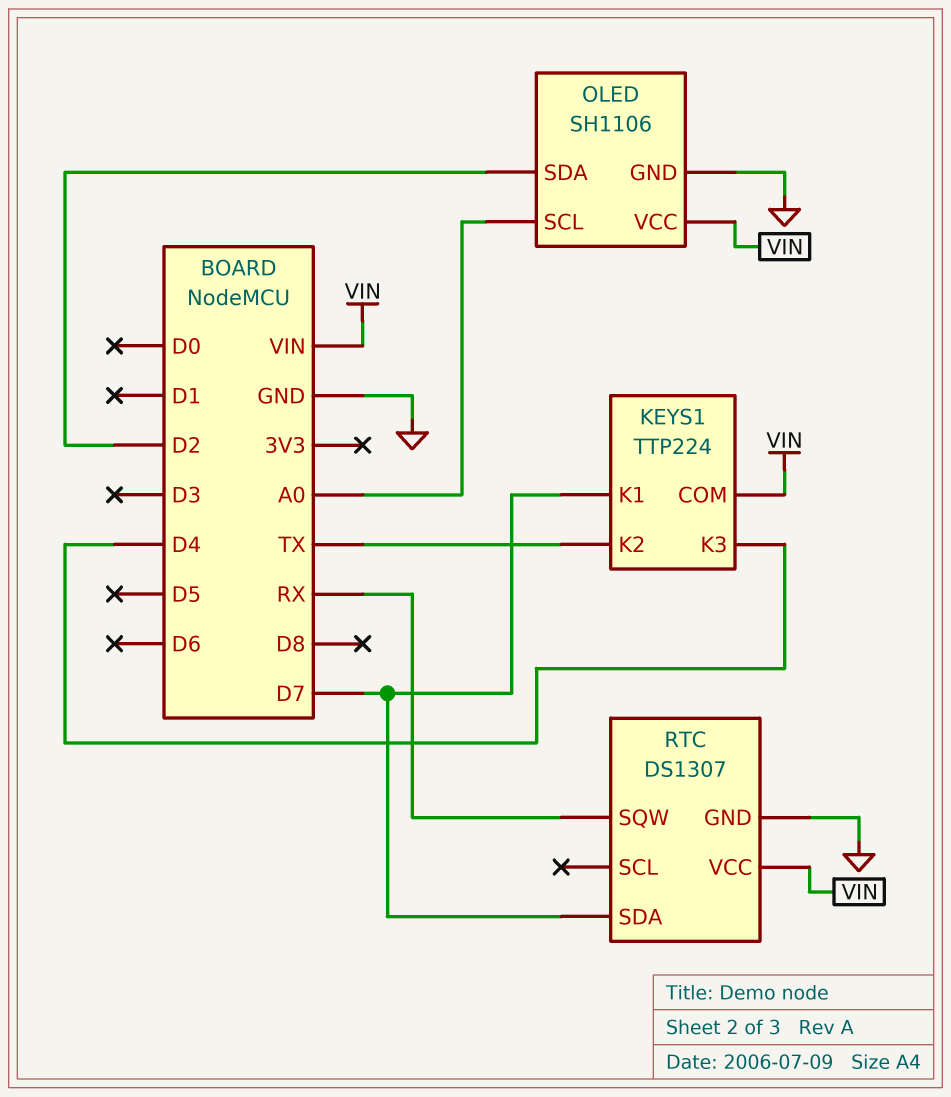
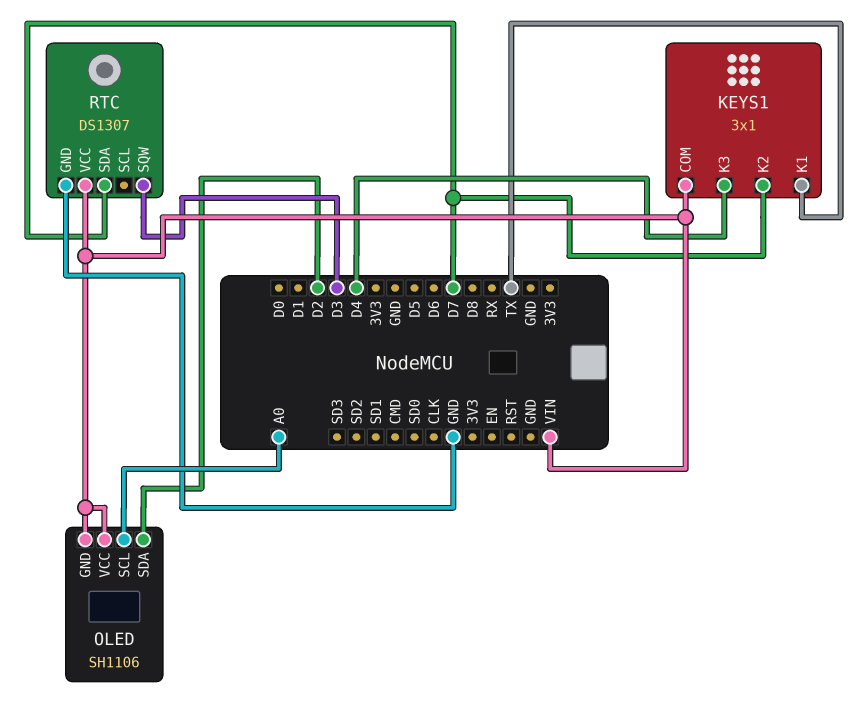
KEYS1: TTP224 -> 3x1
KEYS1 pin K1: D7 -> TX
KEYS1 pin K2: TX -> D7
OLED pin GND: GND -> VIN
RTC pin SQW: RX -> D3

